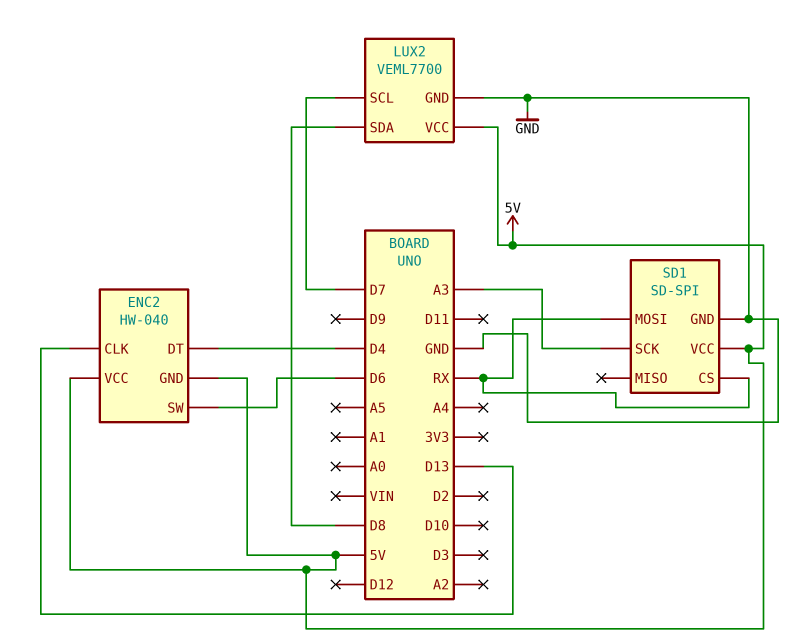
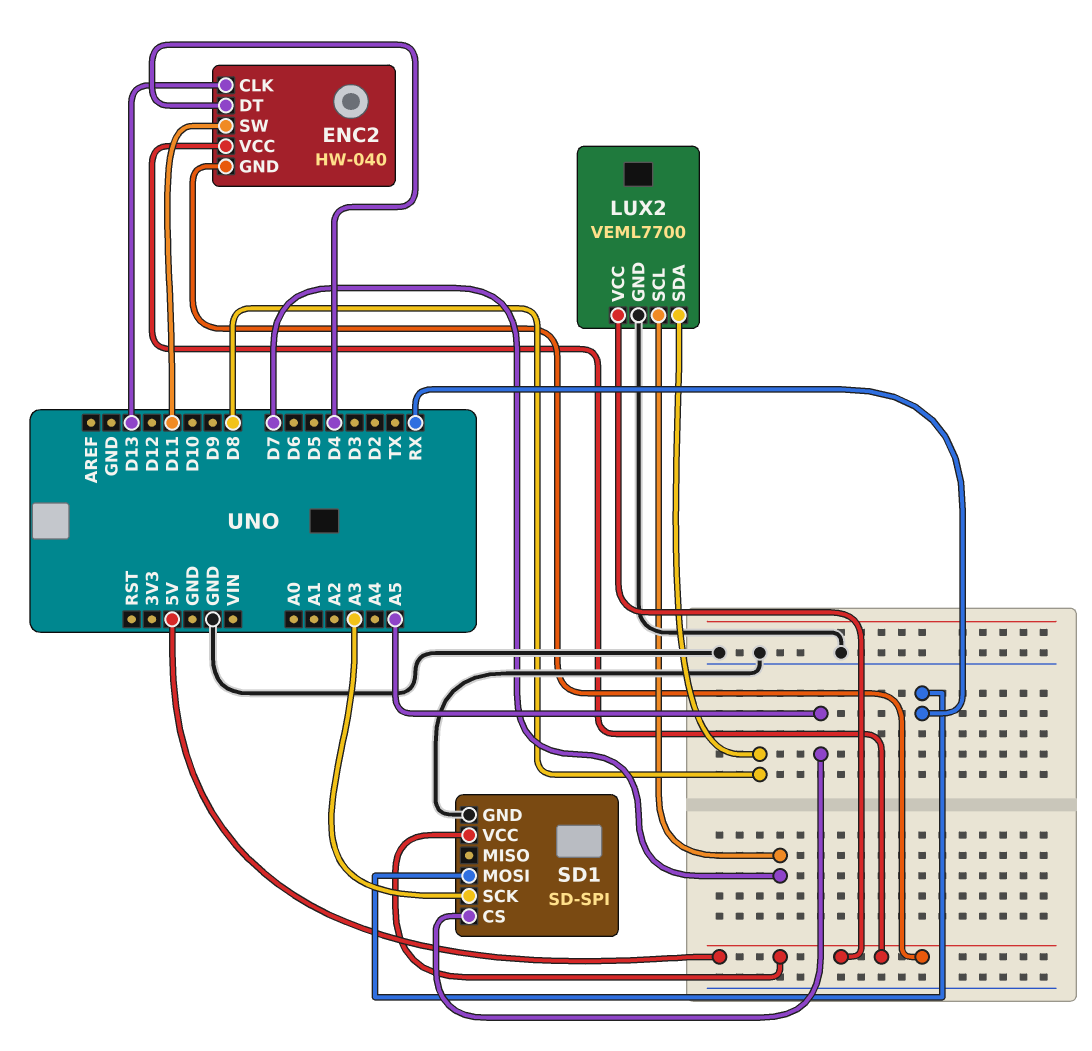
ENC2 pin SW: D6 -> D11
SD1 pin CS: RX -> A5

